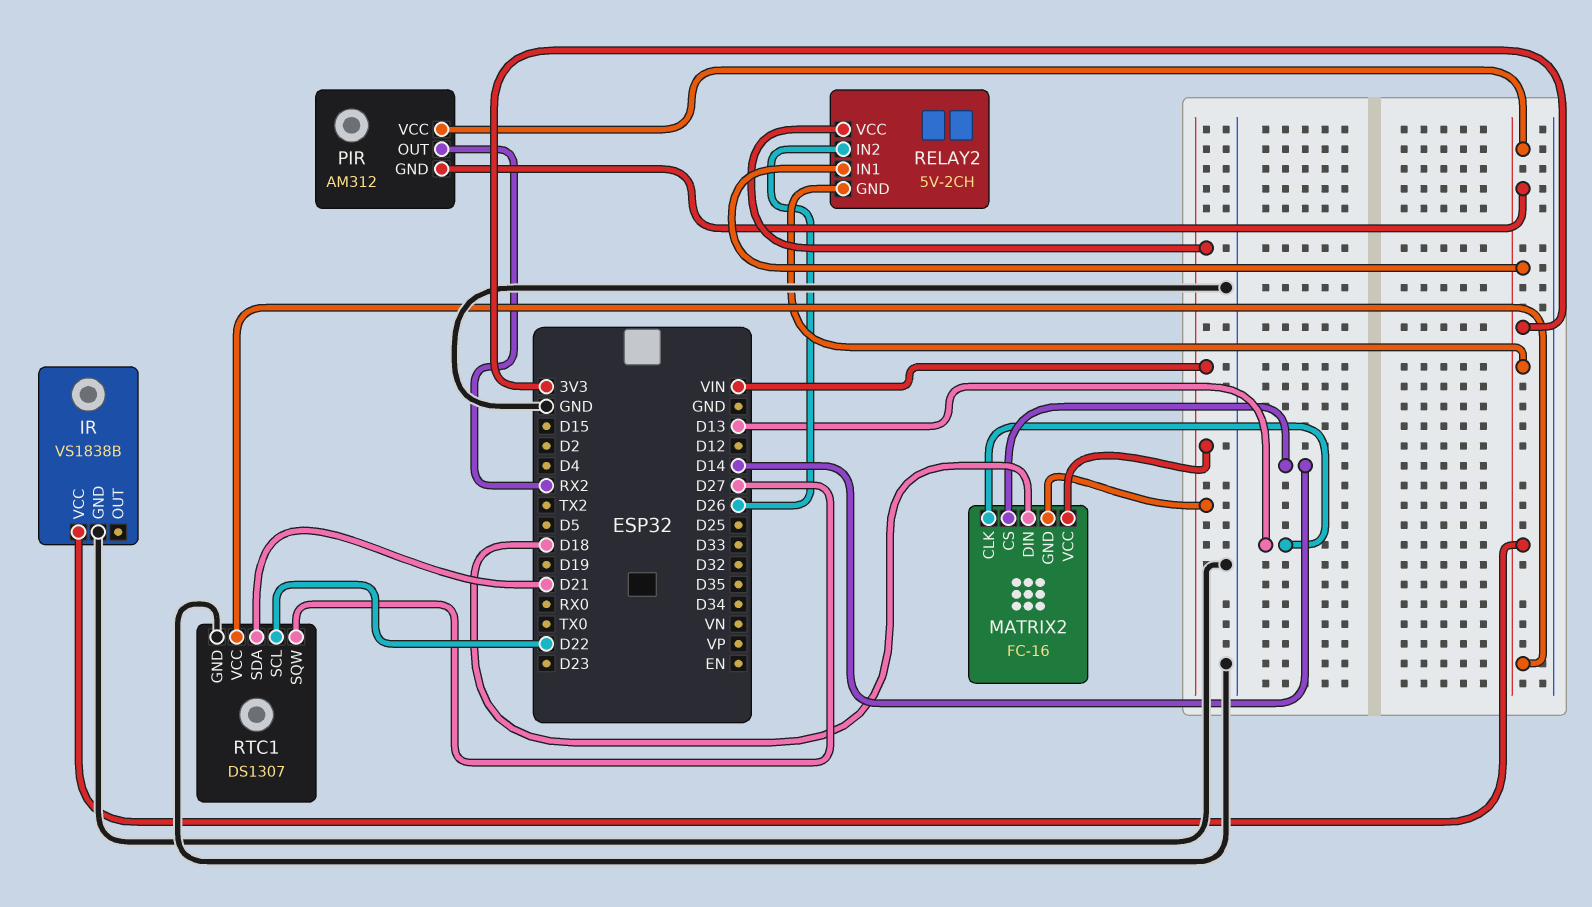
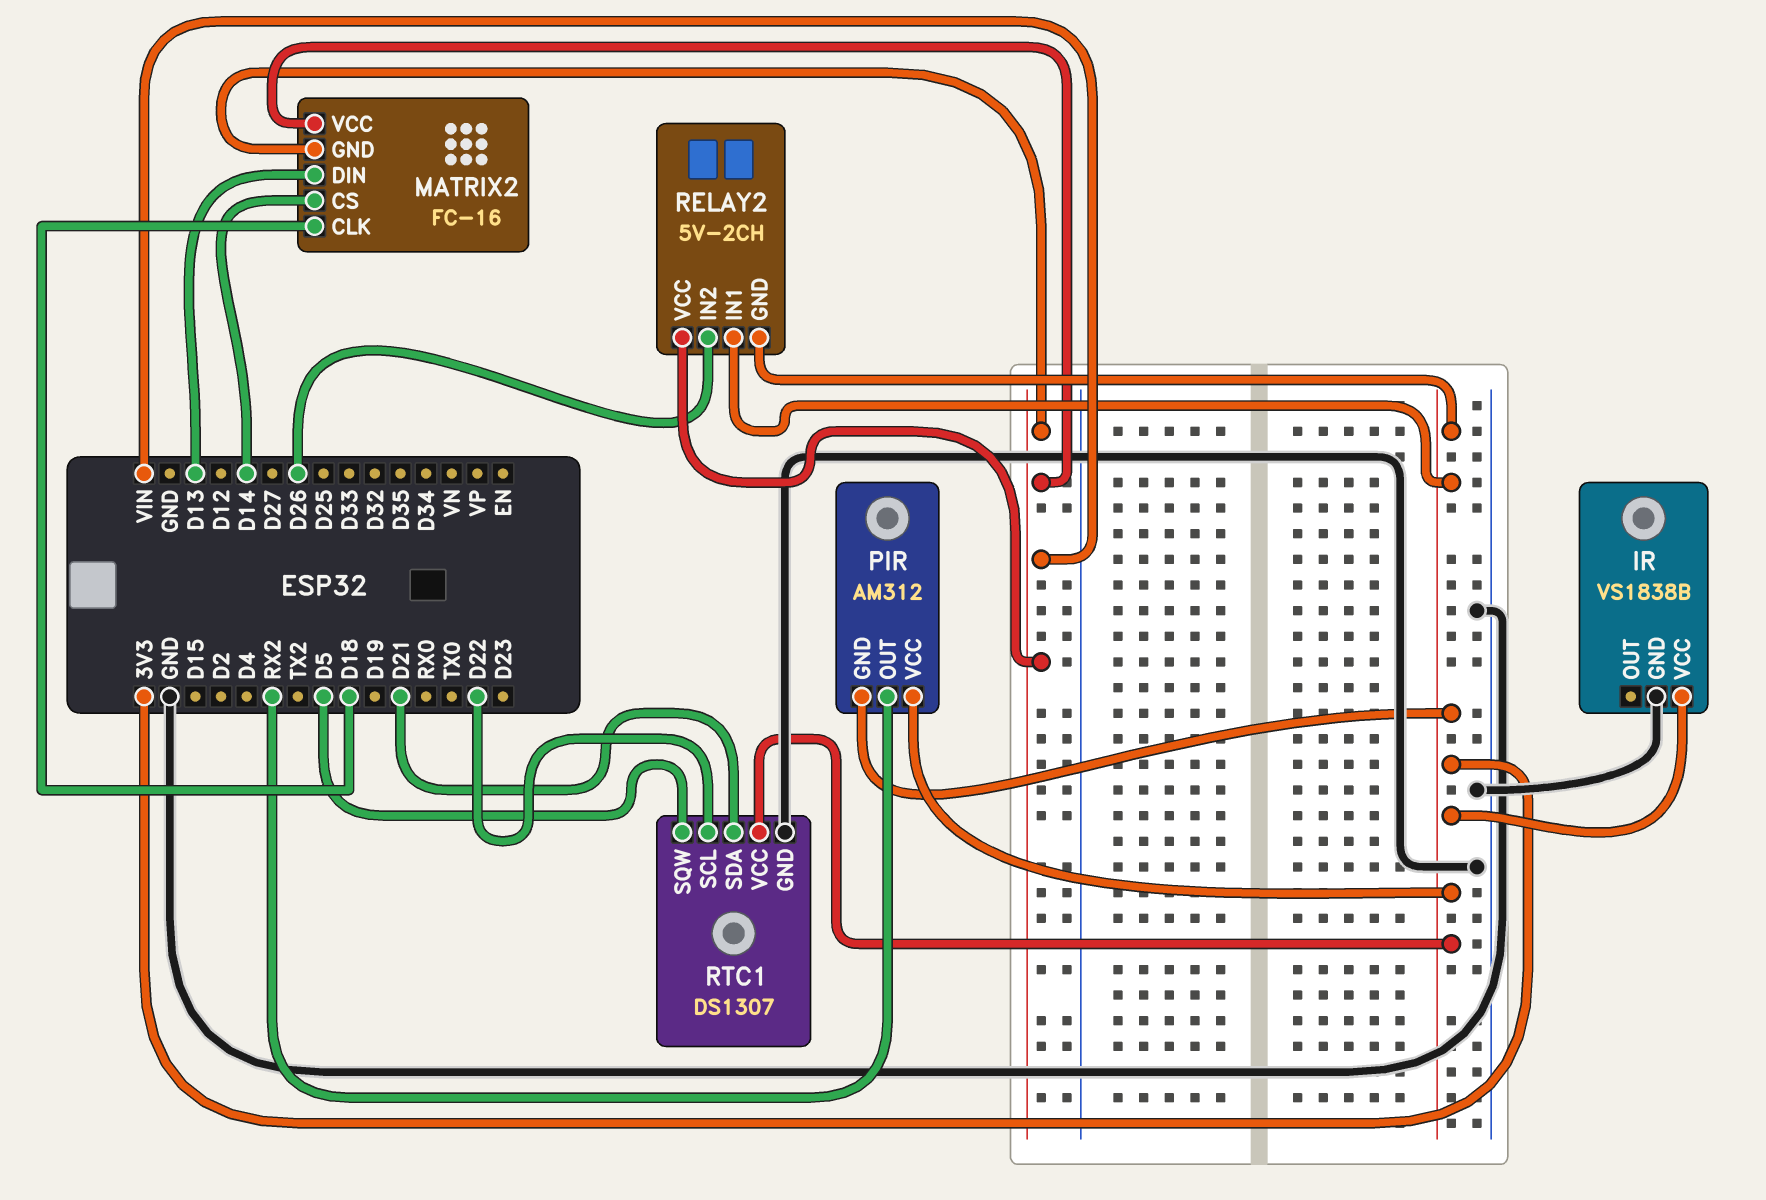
MATRIX2 pin CLK: D13 -> D18
MATRIX2 pin DIN: D18 -> D13
RTC1 pin SQW: D27 -> D5

